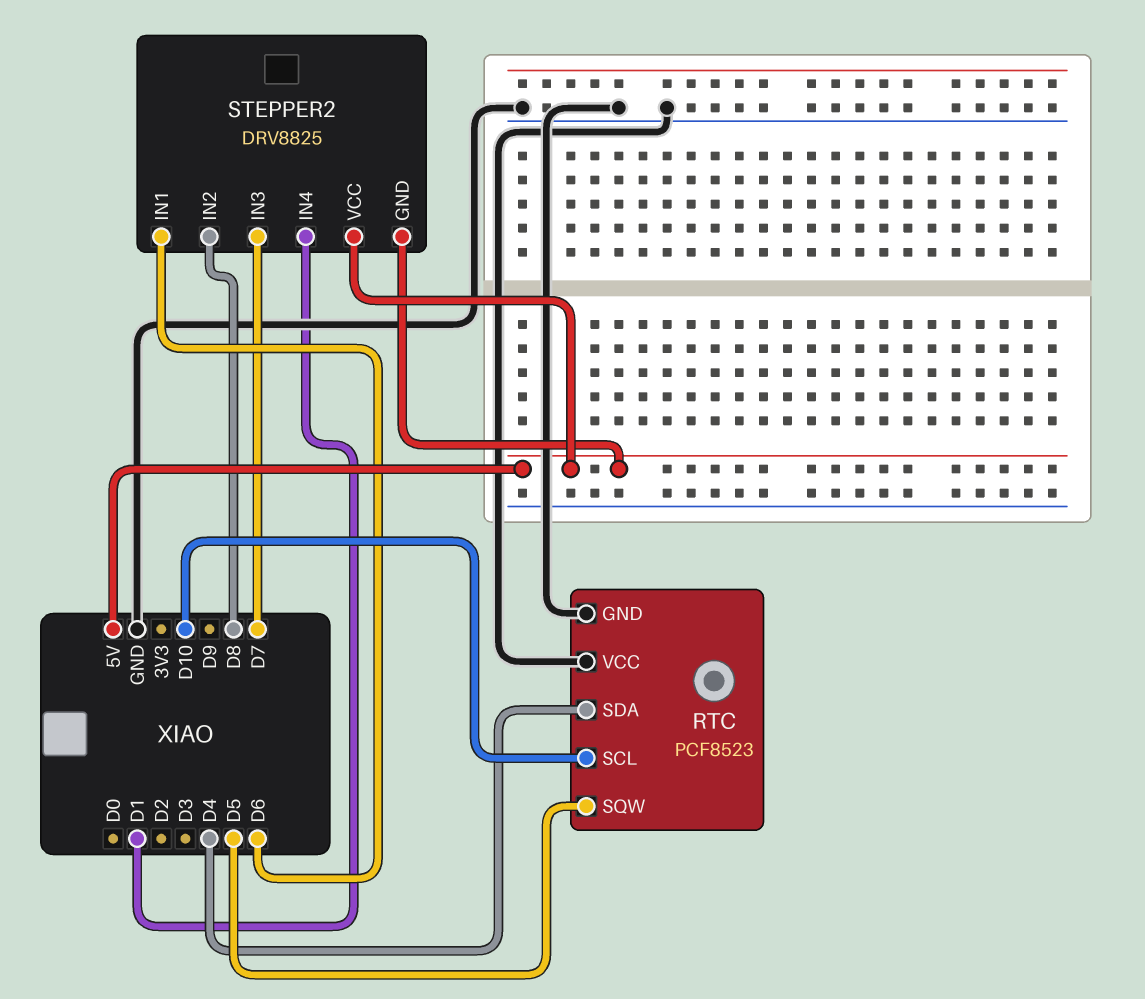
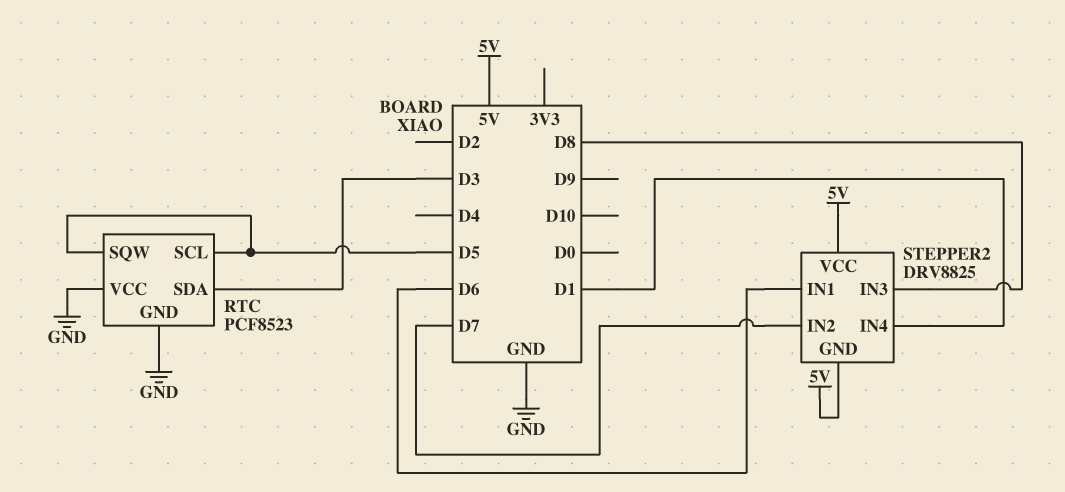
RTC pin SCL: D10 -> D5
RTC pin SDA: D4 -> D3
STEPPER2 pin IN2: D8 -> D7
STEPPER2 pin IN3: D7 -> D8

